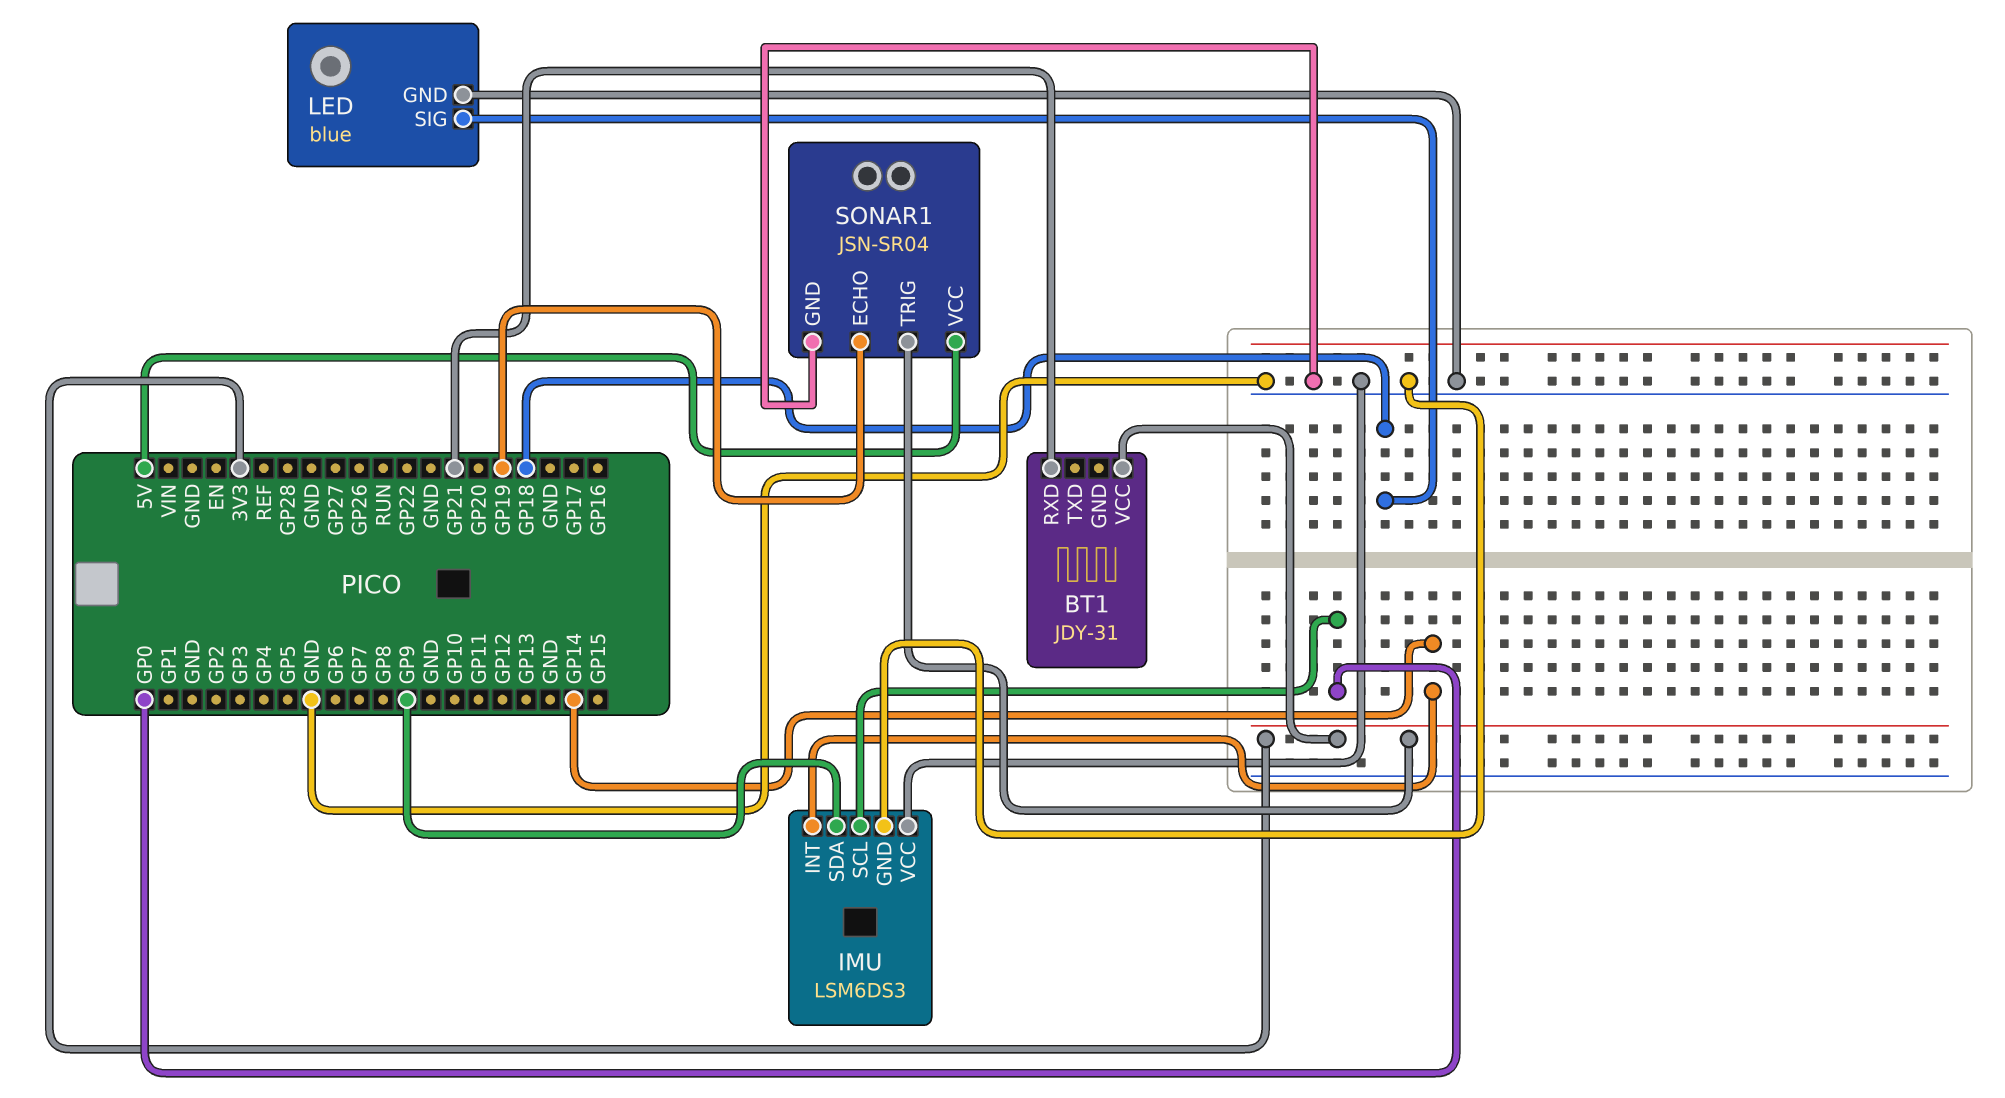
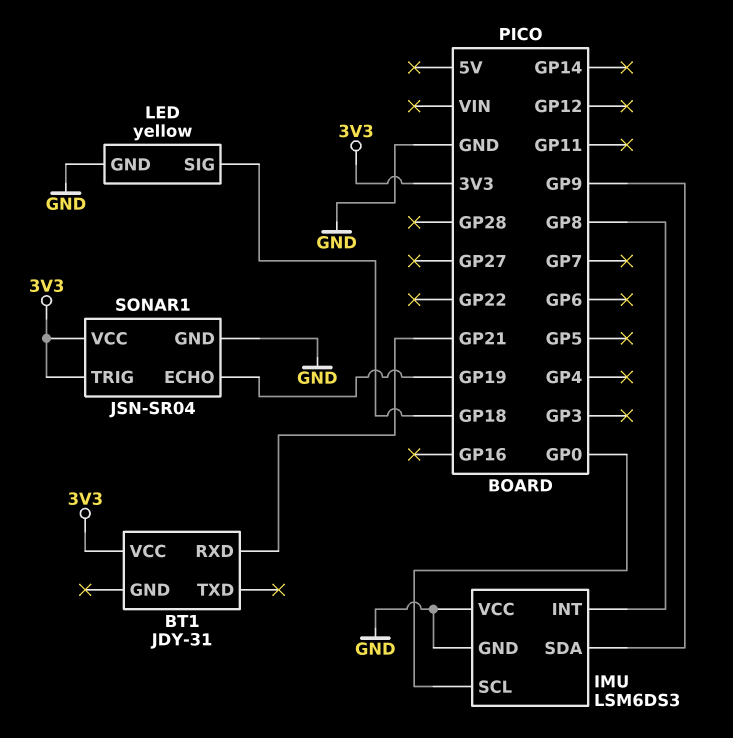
IMU pin INT: GP14 -> GP8
LED: blue -> yellow
SONAR1 pin VCC: 5V -> 3V3

